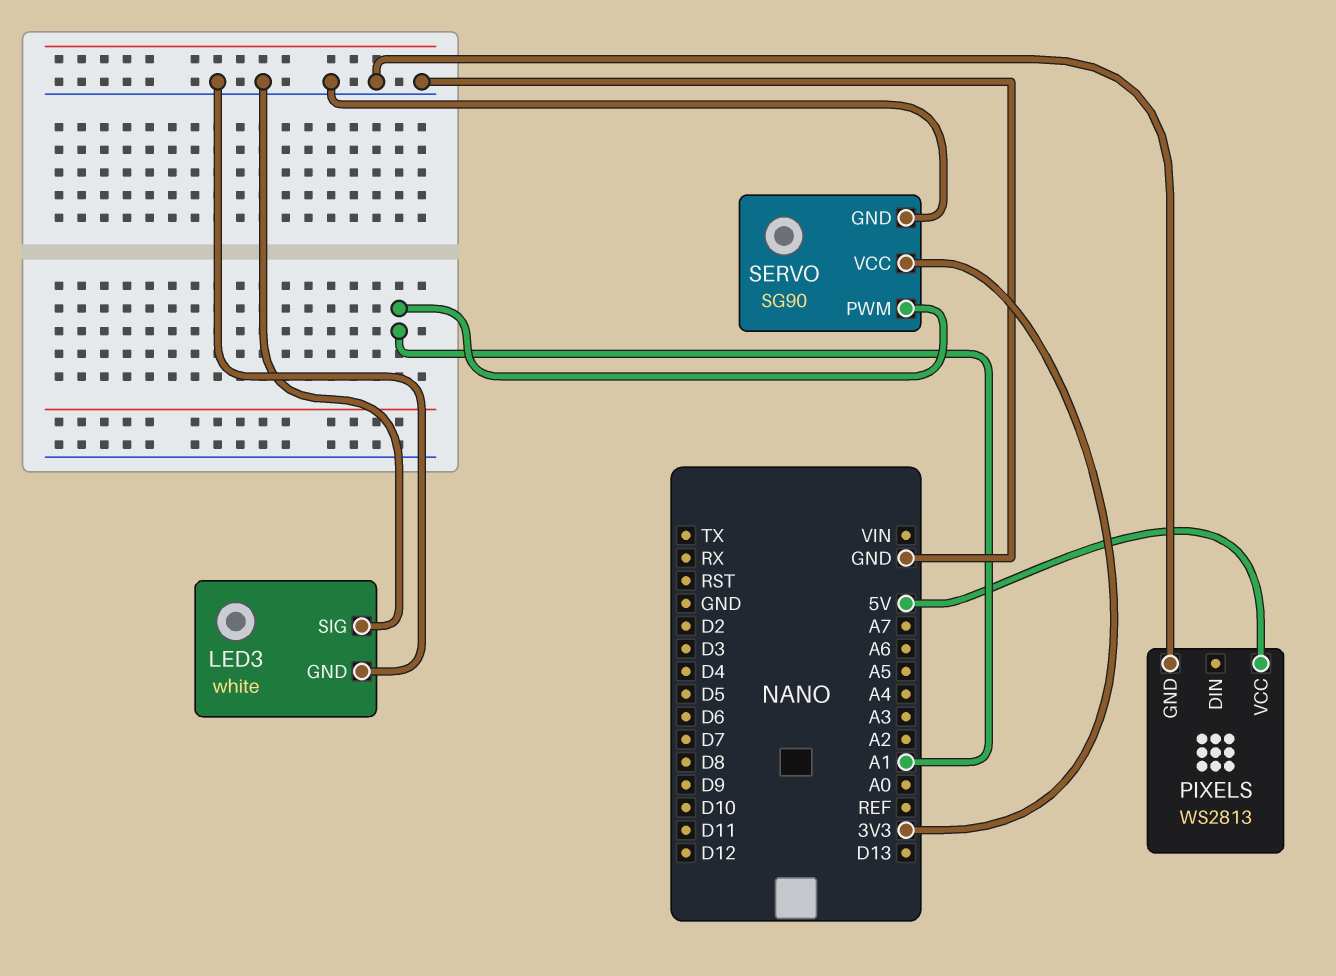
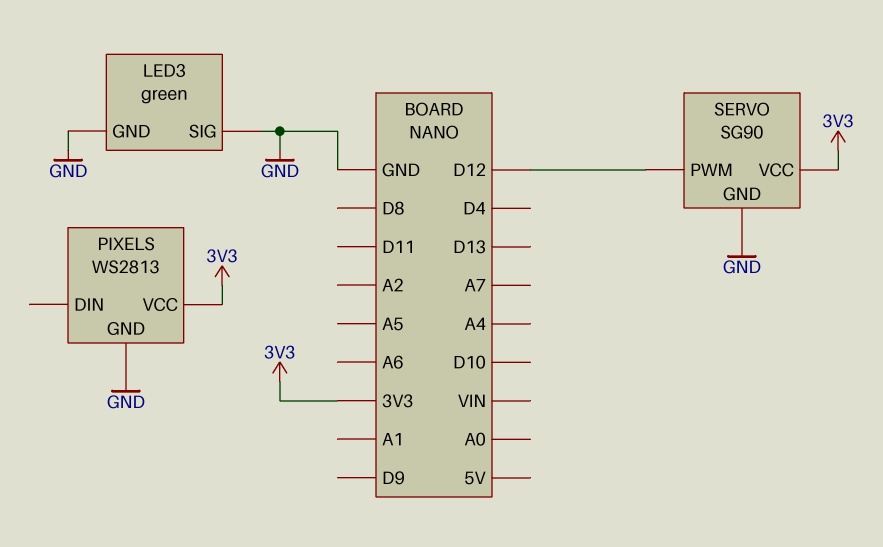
LED3: white -> green
PIXELS pin VCC: 5V -> 3V3
SERVO pin PWM: A1 -> D12

